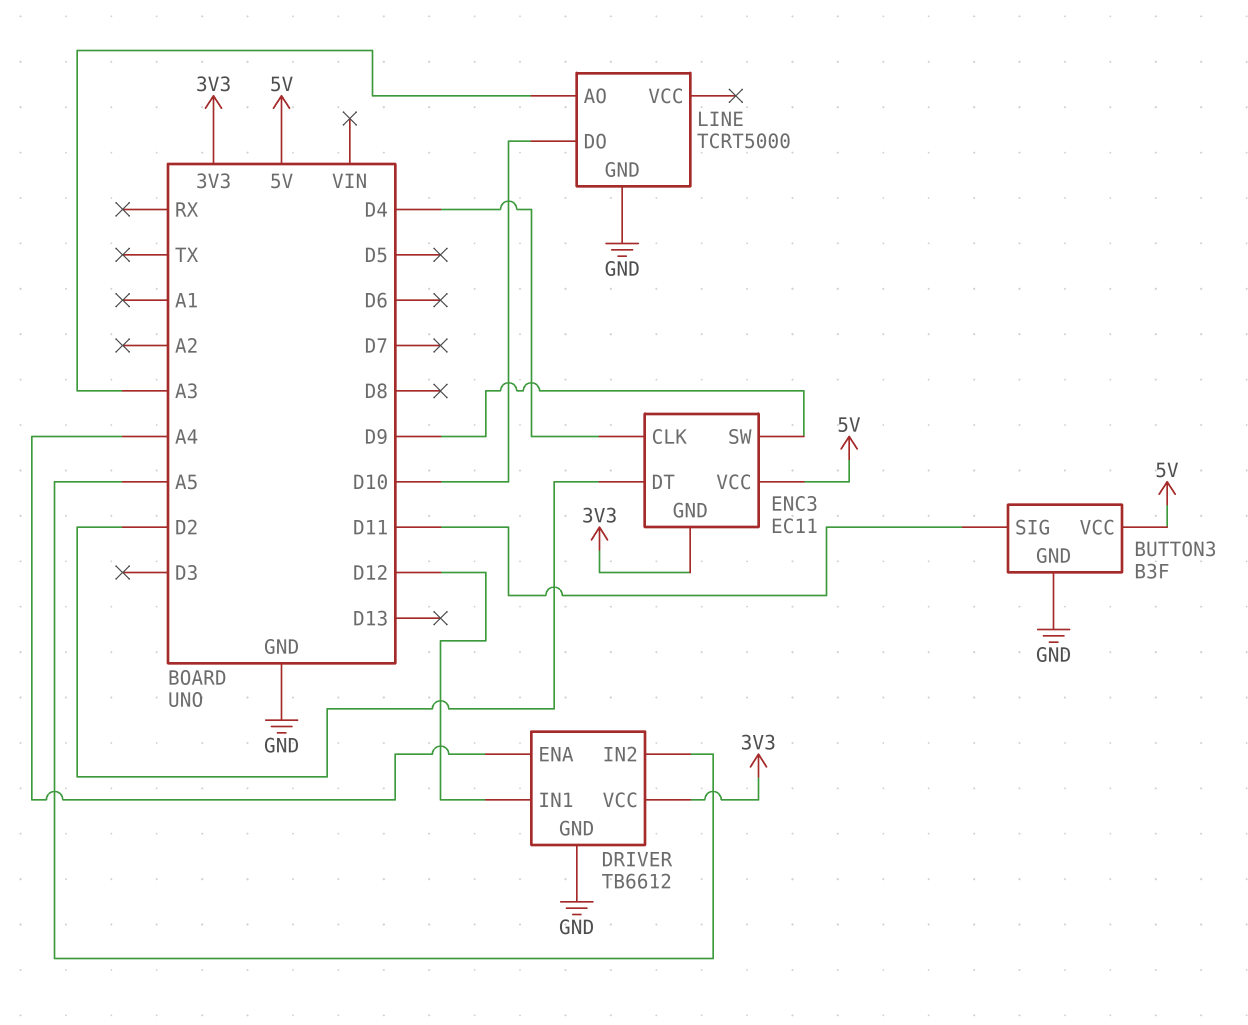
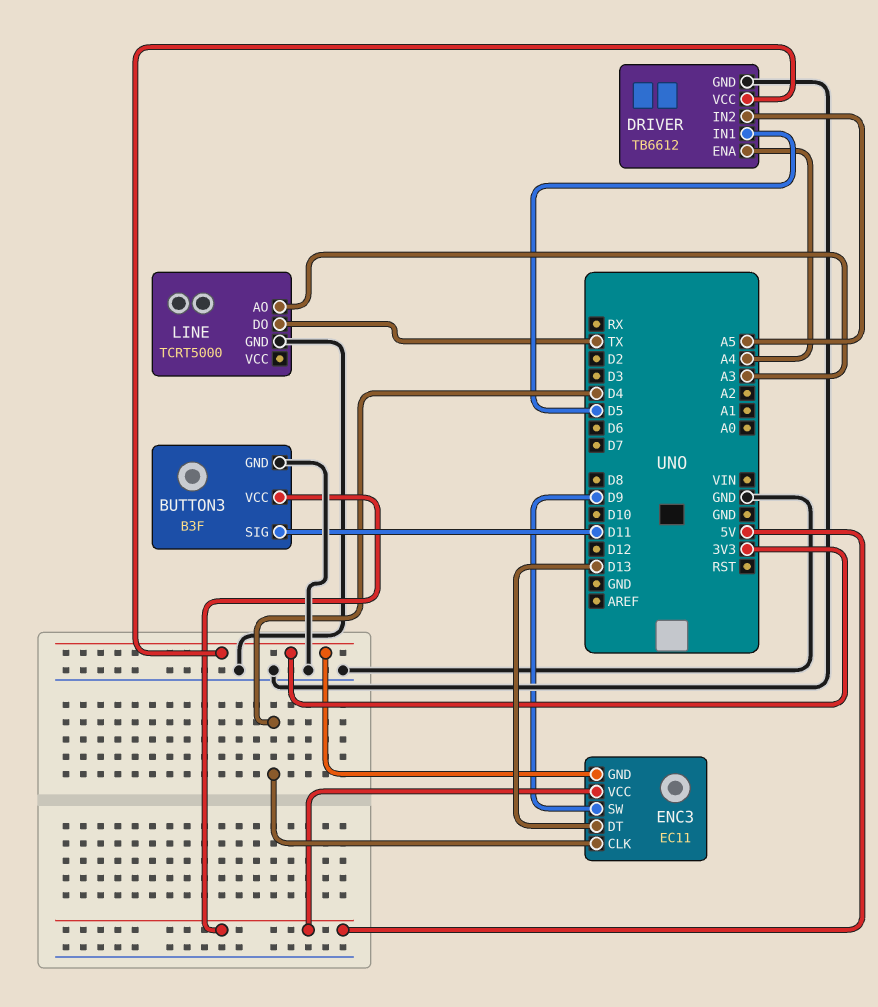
DRIVER pin IN1: D12 -> D5
ENC3 pin DT: D2 -> D13
LINE pin DO: D10 -> TX

